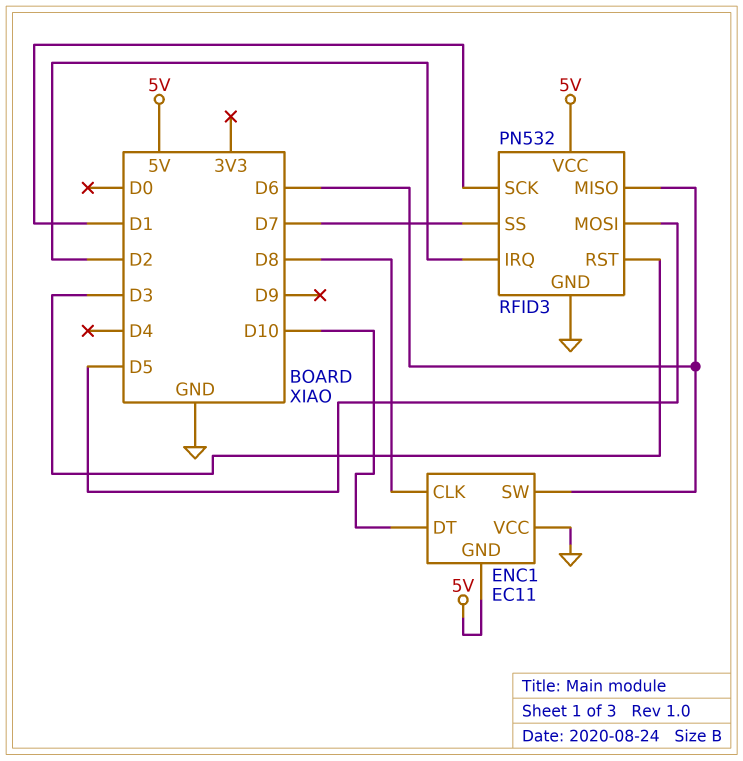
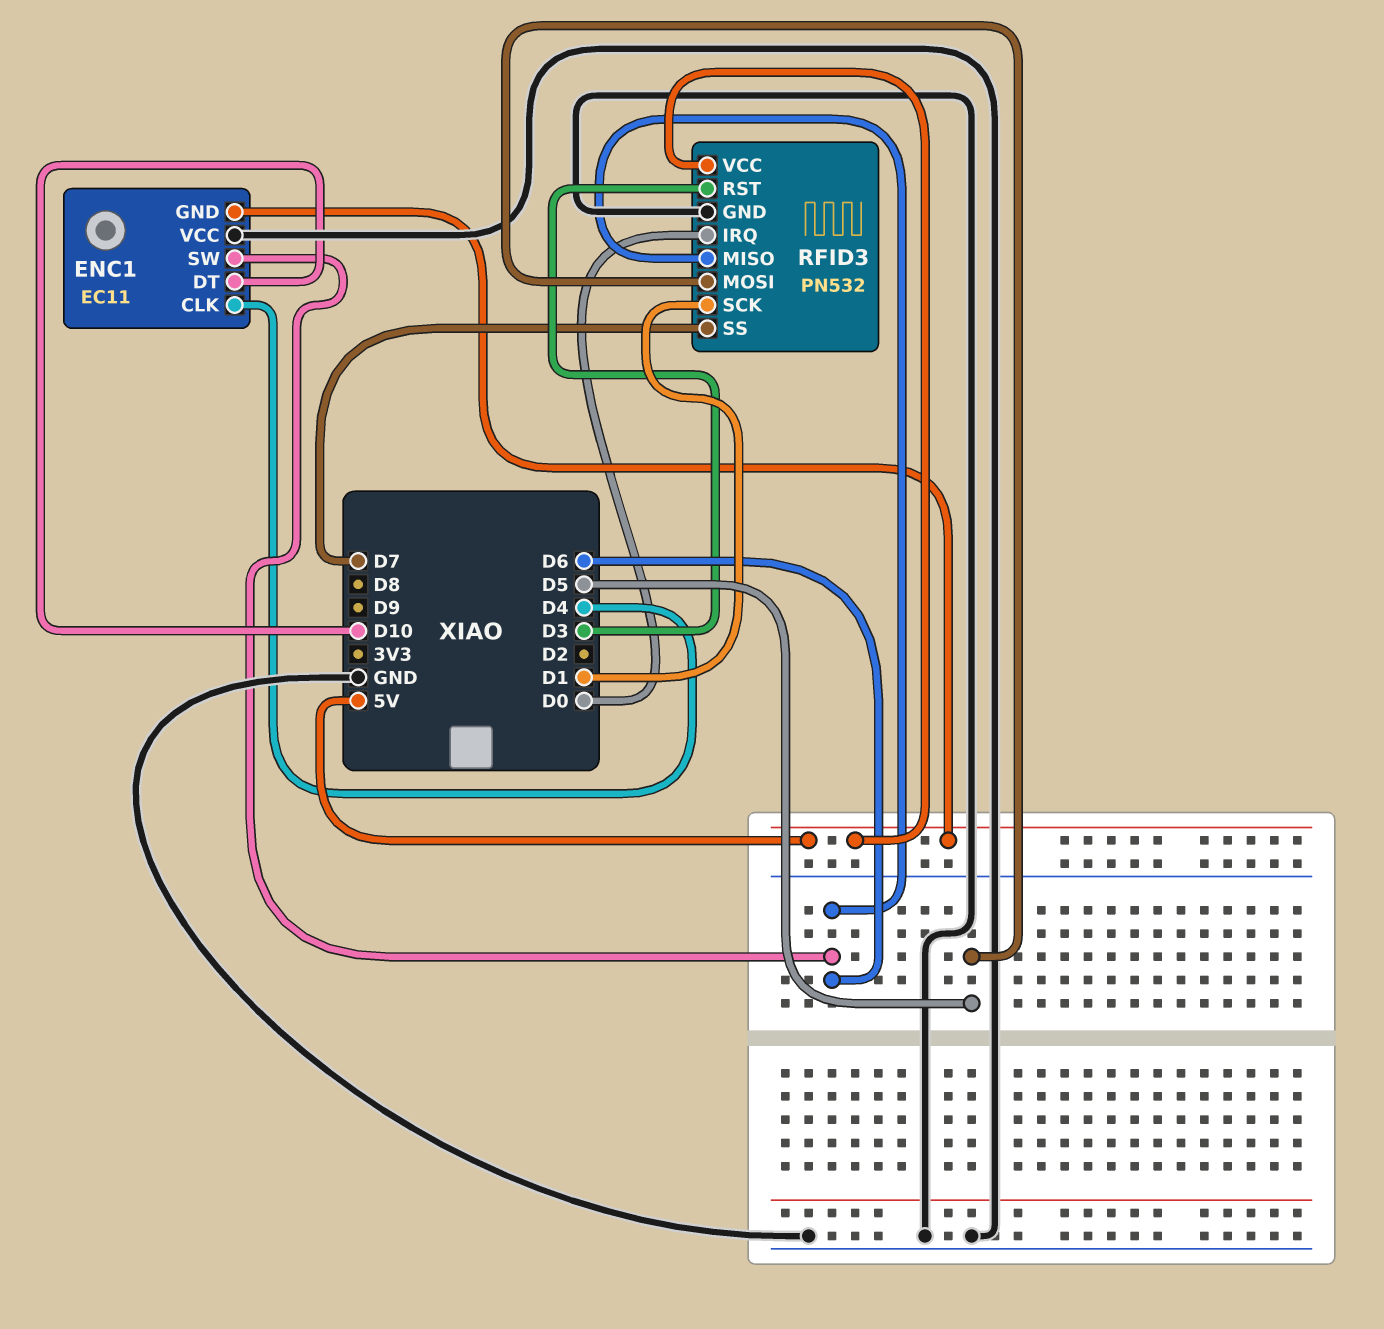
ENC1 pin CLK: D8 -> D4
RFID3 pin IRQ: D2 -> D0

